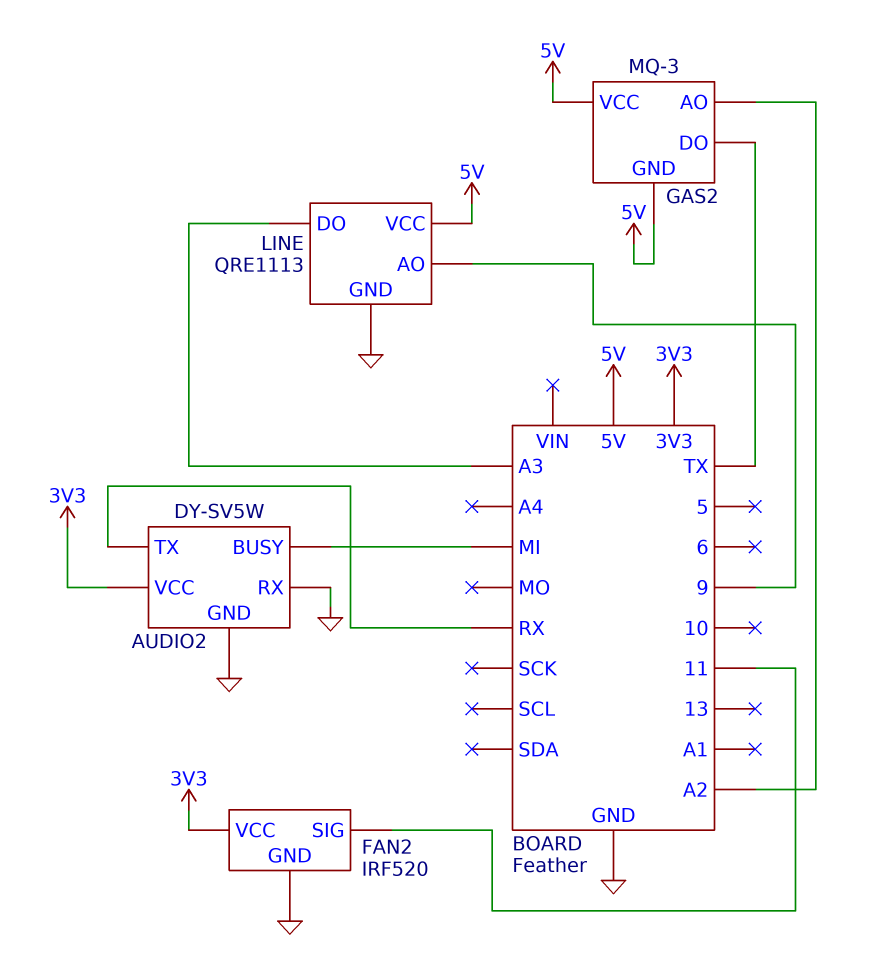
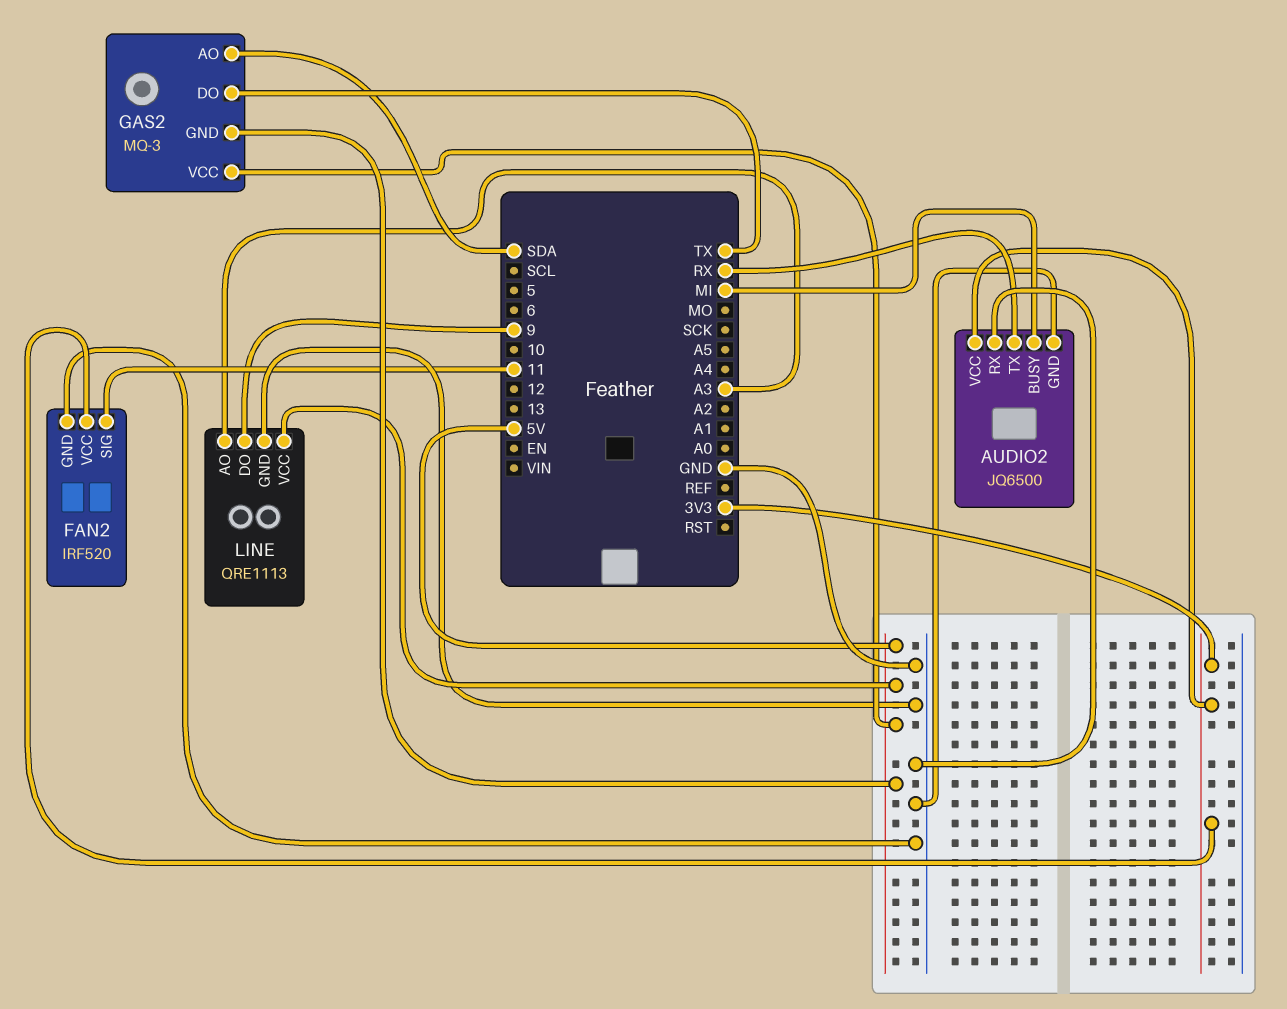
AUDIO2: DY-SV5W -> JQ6500
GAS2 pin AO: A2 -> SDA
LINE pin AO: 9 -> A3
LINE pin DO: A3 -> 9

